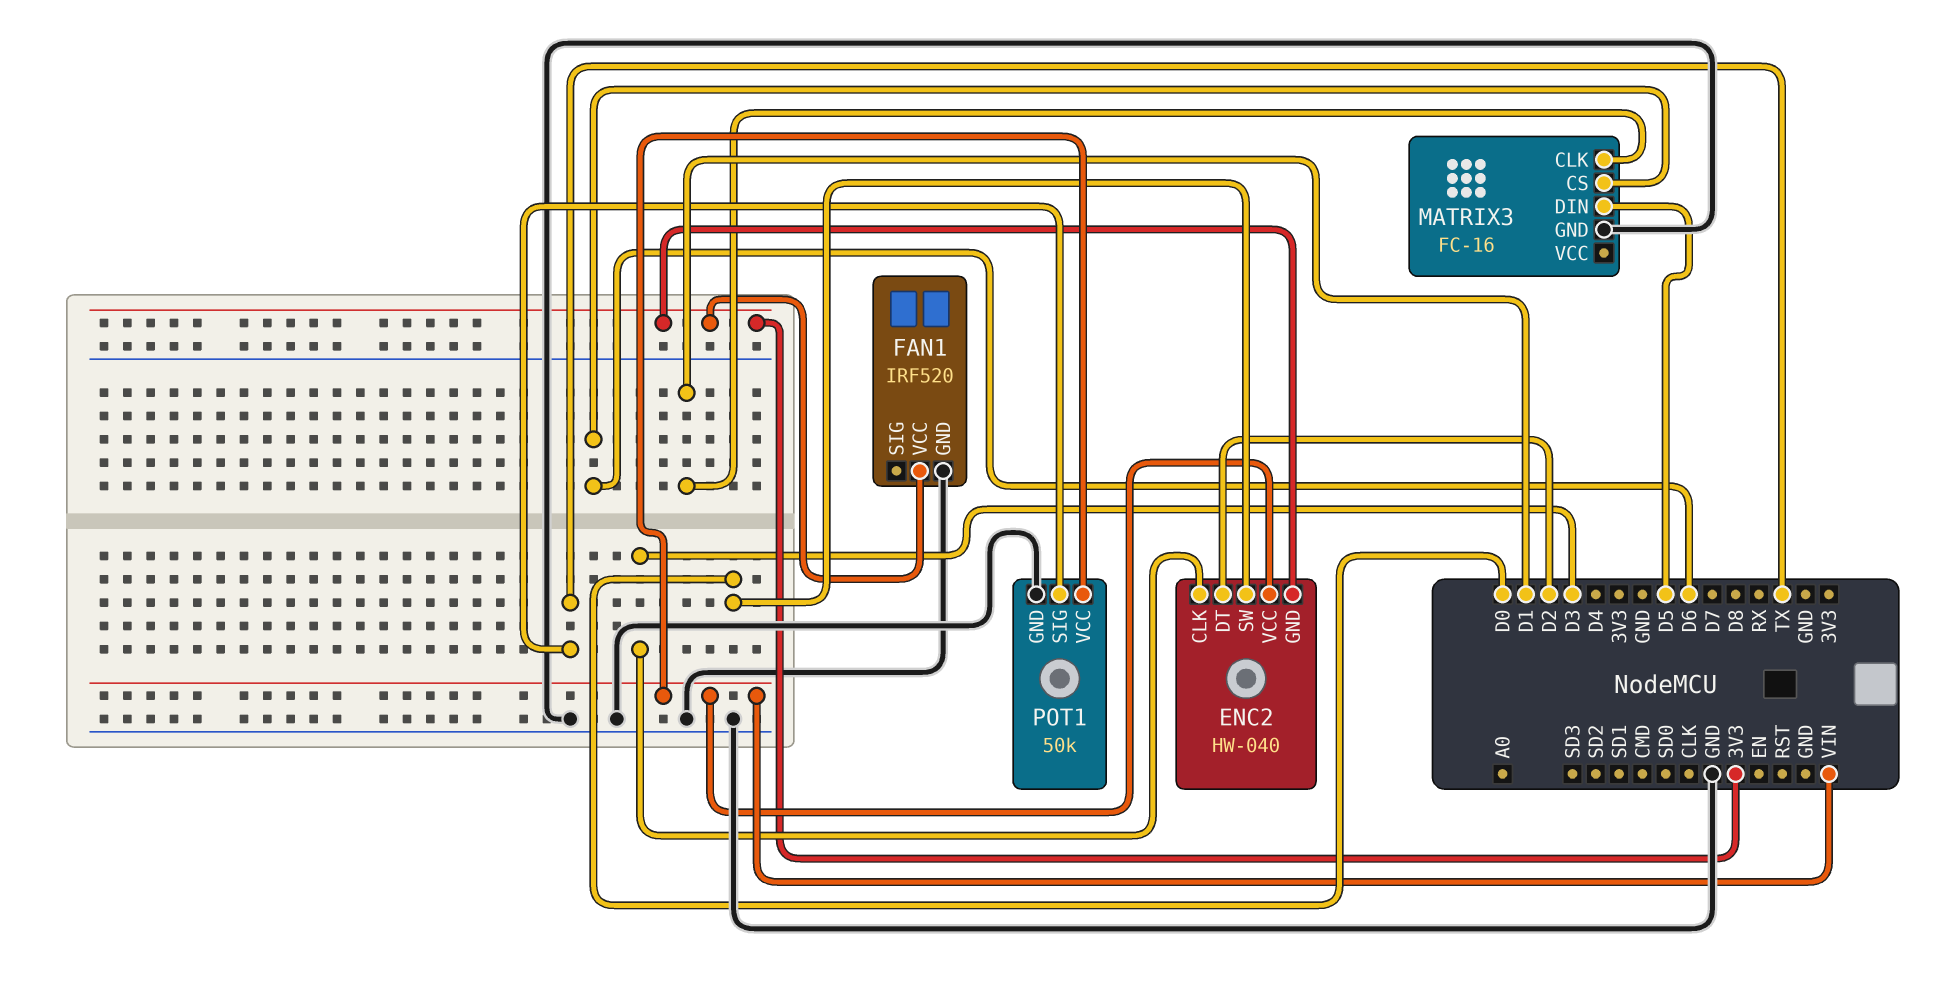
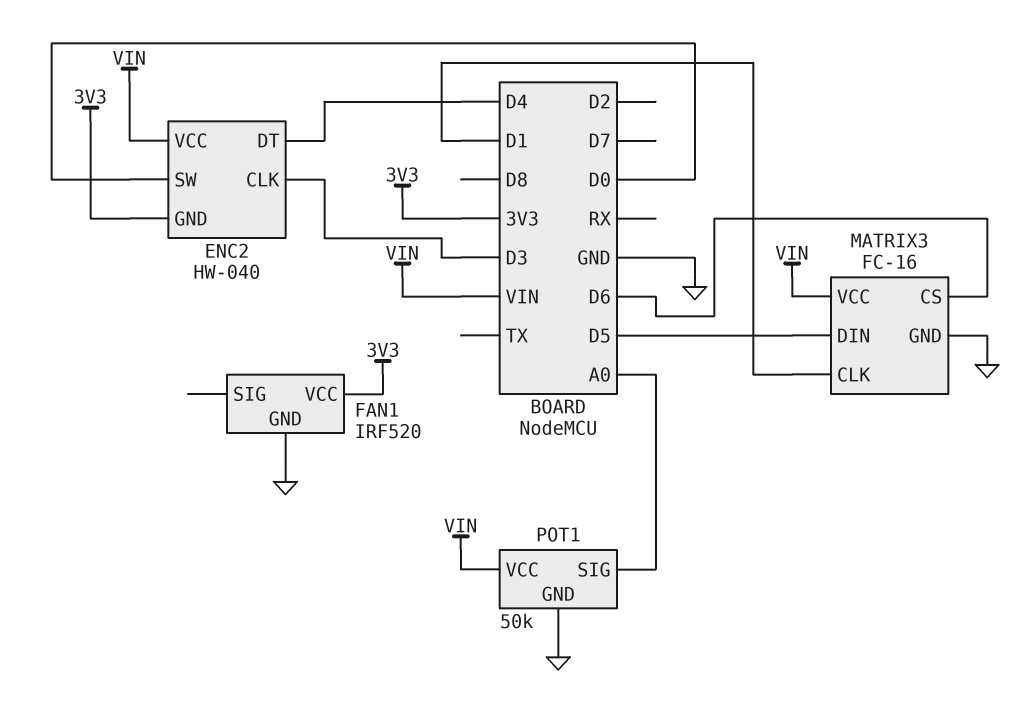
ENC2 pin DT: D2 -> D4
MATRIX3 pin VCC: none -> VIN
POT1 pin SIG: TX -> A0

